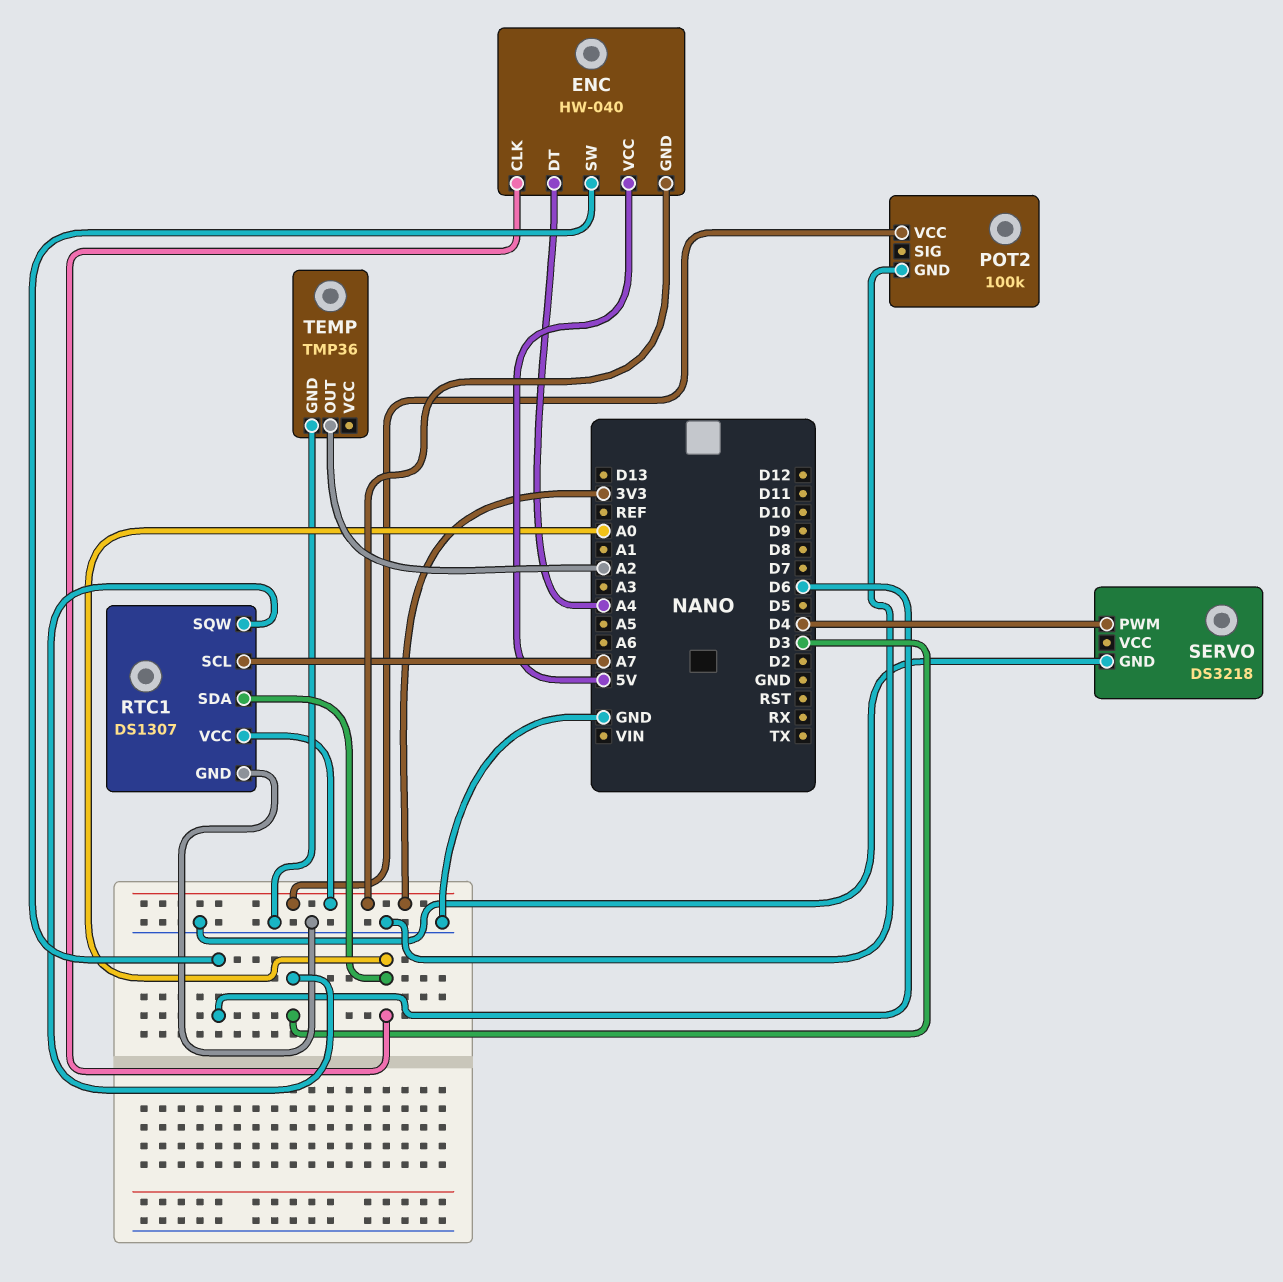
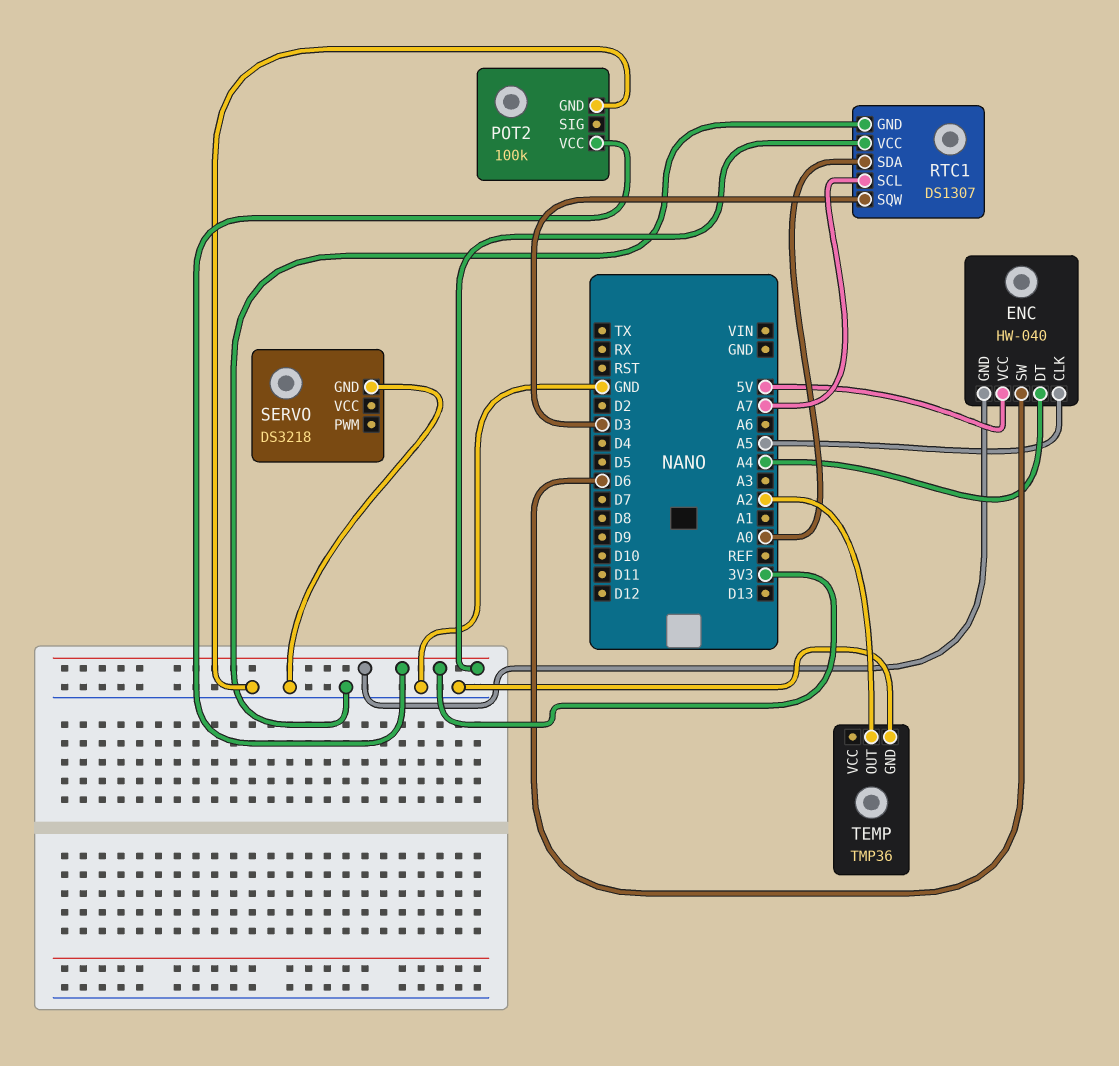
ENC pin CLK: A0 -> A5
SERVO pin PWM: D4 -> none

